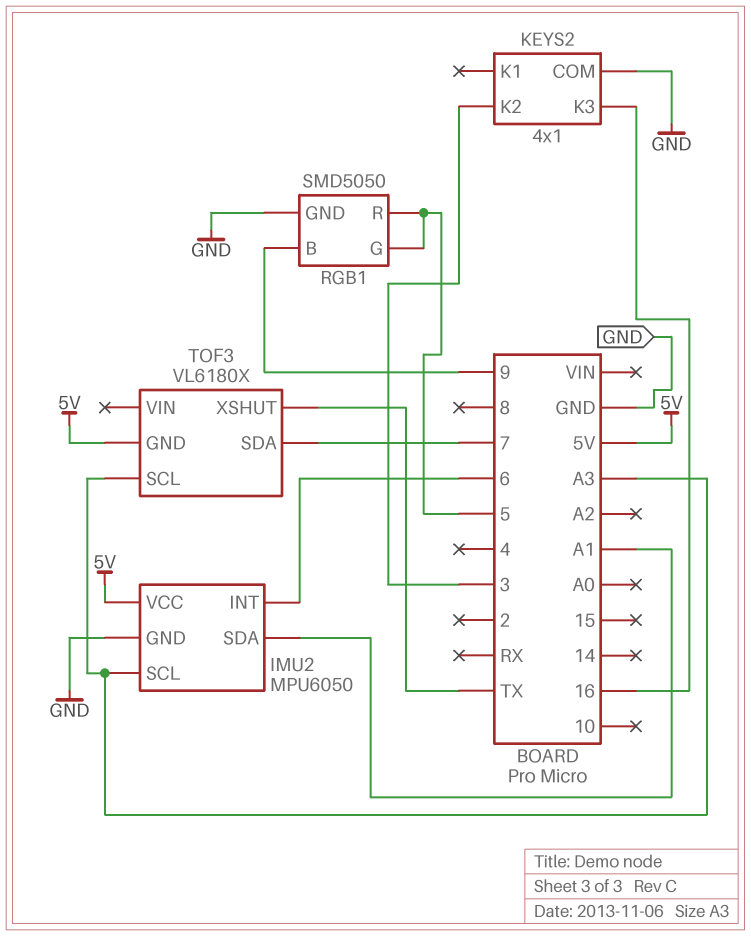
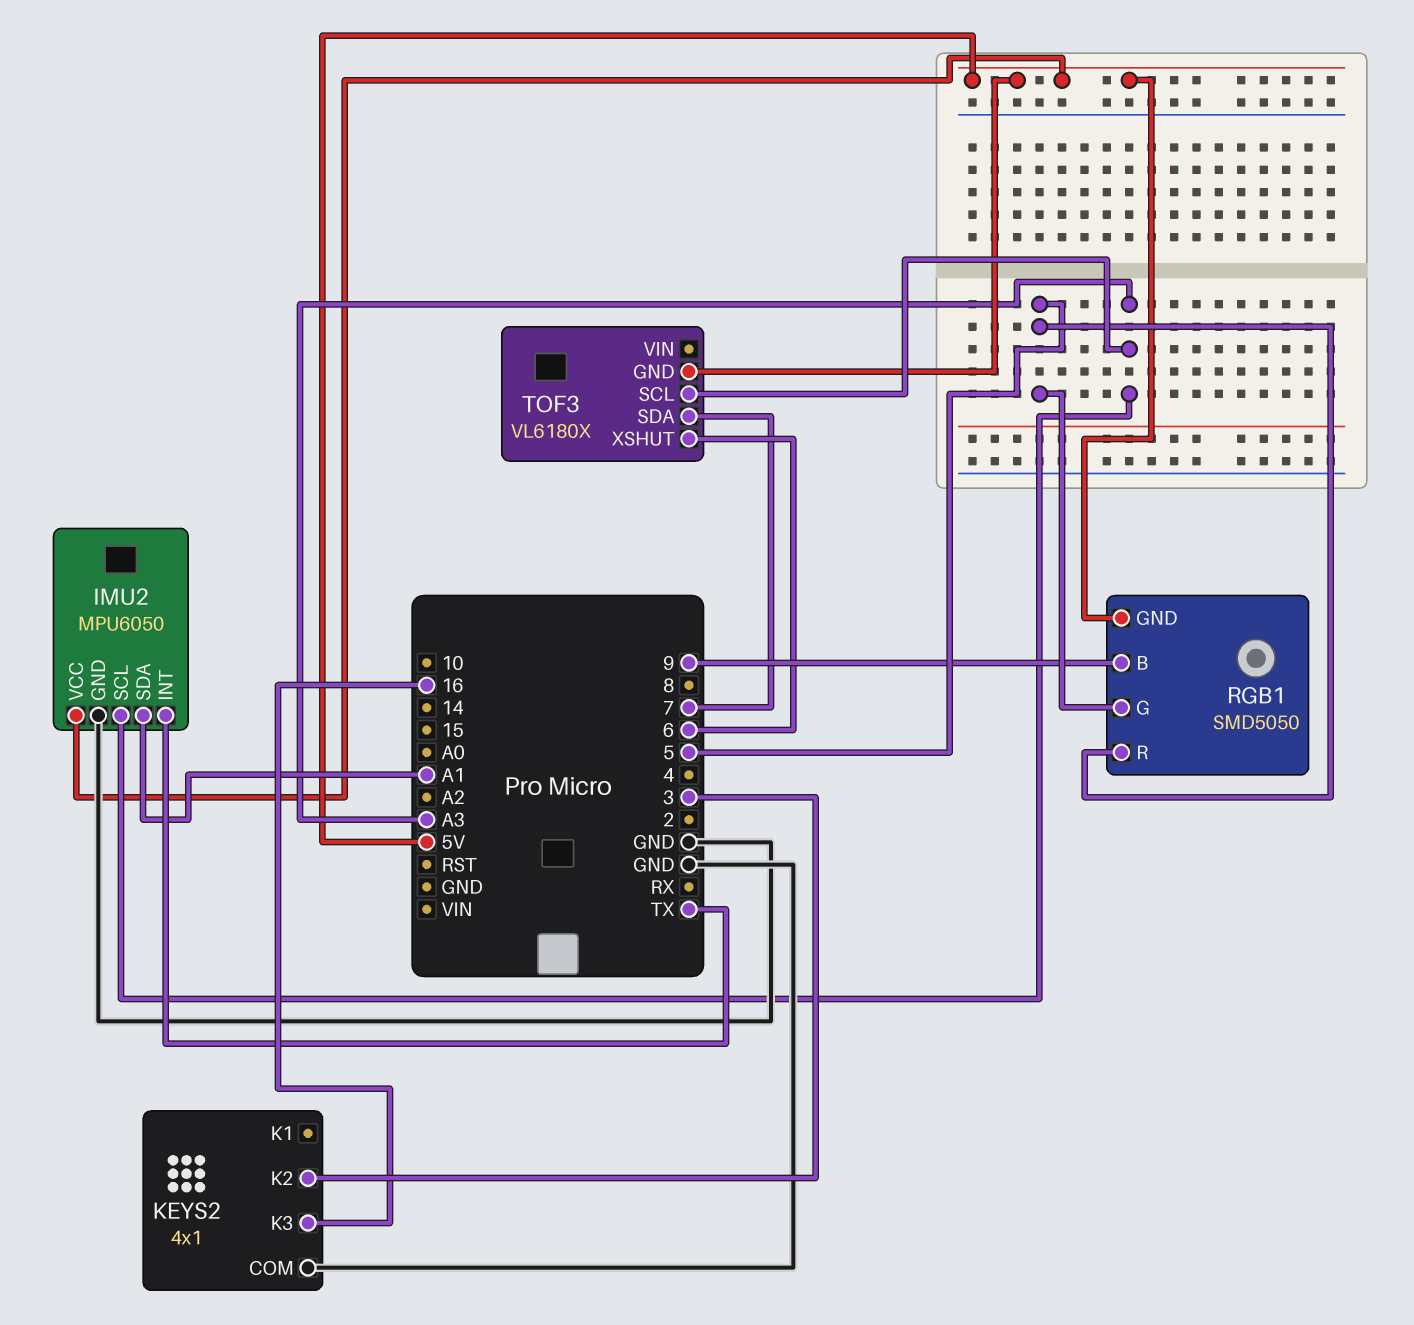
IMU2 pin INT: 6 -> TX
RGB1 pin GND: GND -> 5V
TOF3 pin XSHUT: TX -> 6

